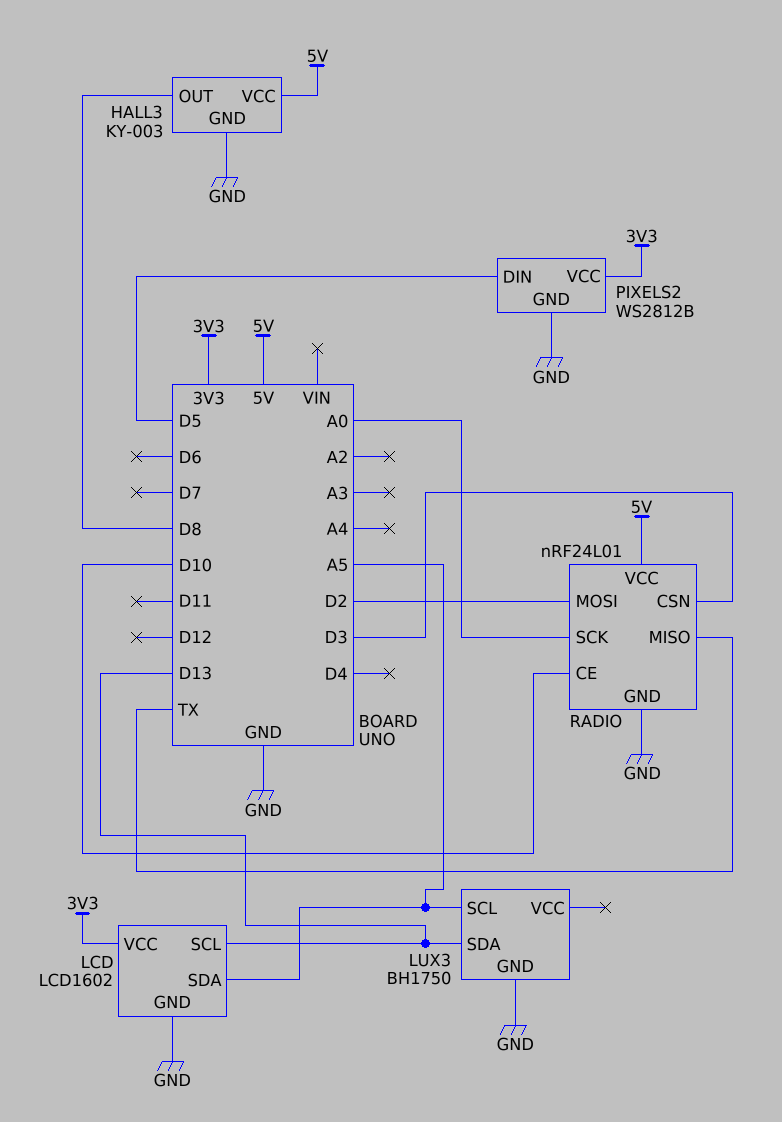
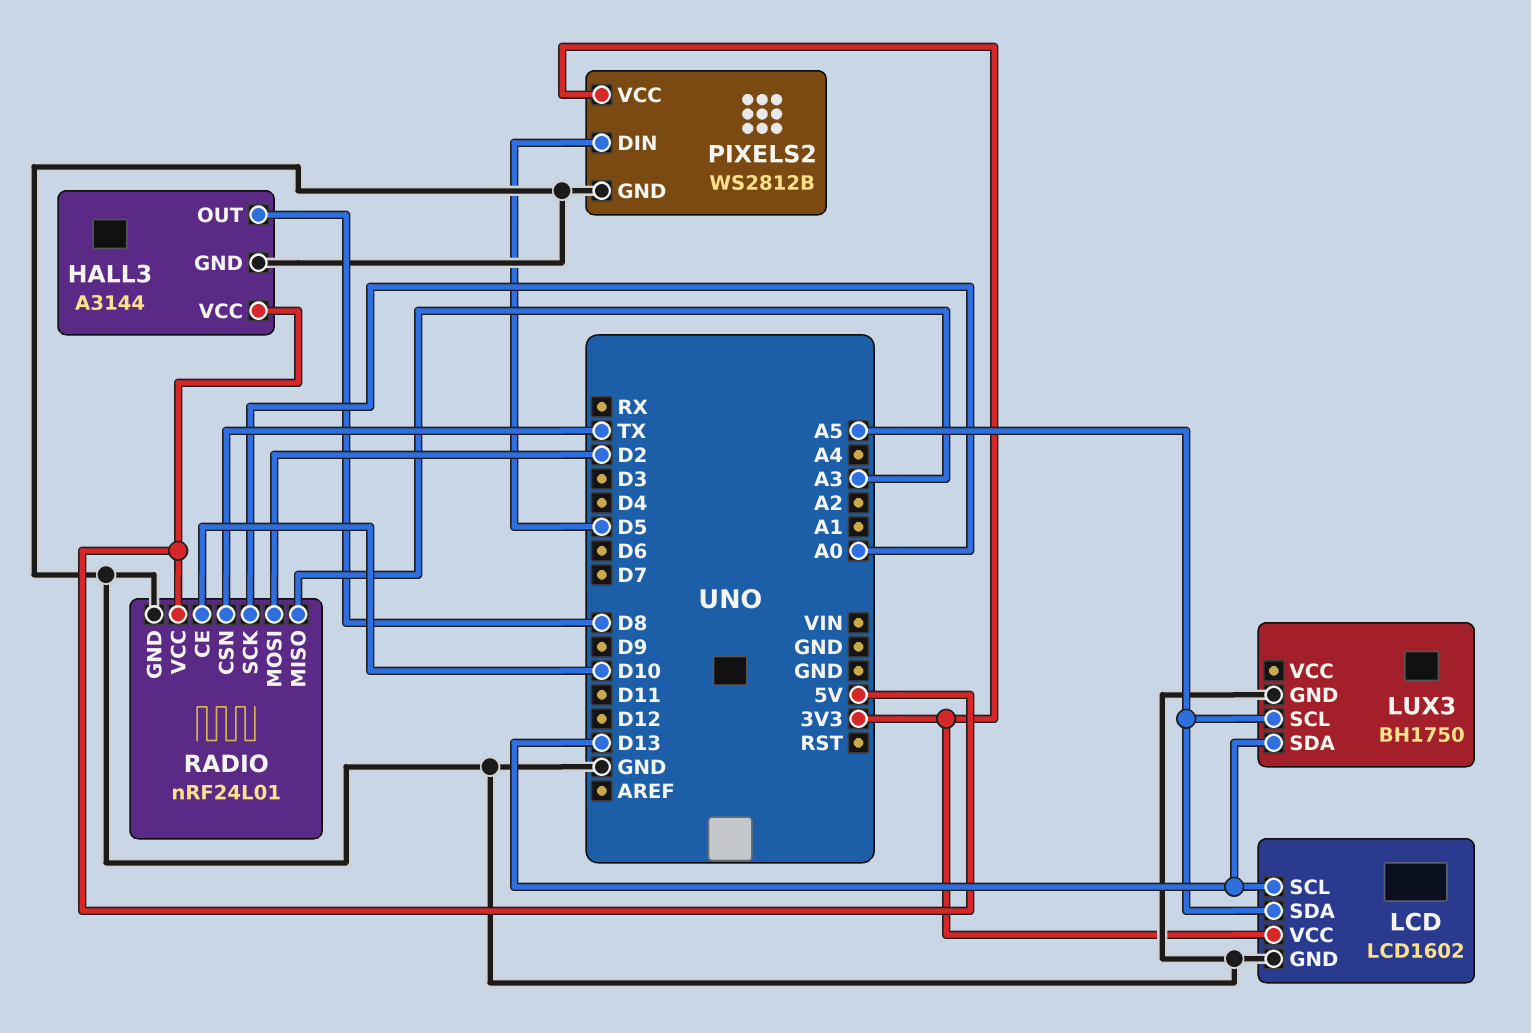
HALL3: KY-003 -> A3144
RADIO pin CSN: D3 -> TX
RADIO pin MISO: TX -> A3

